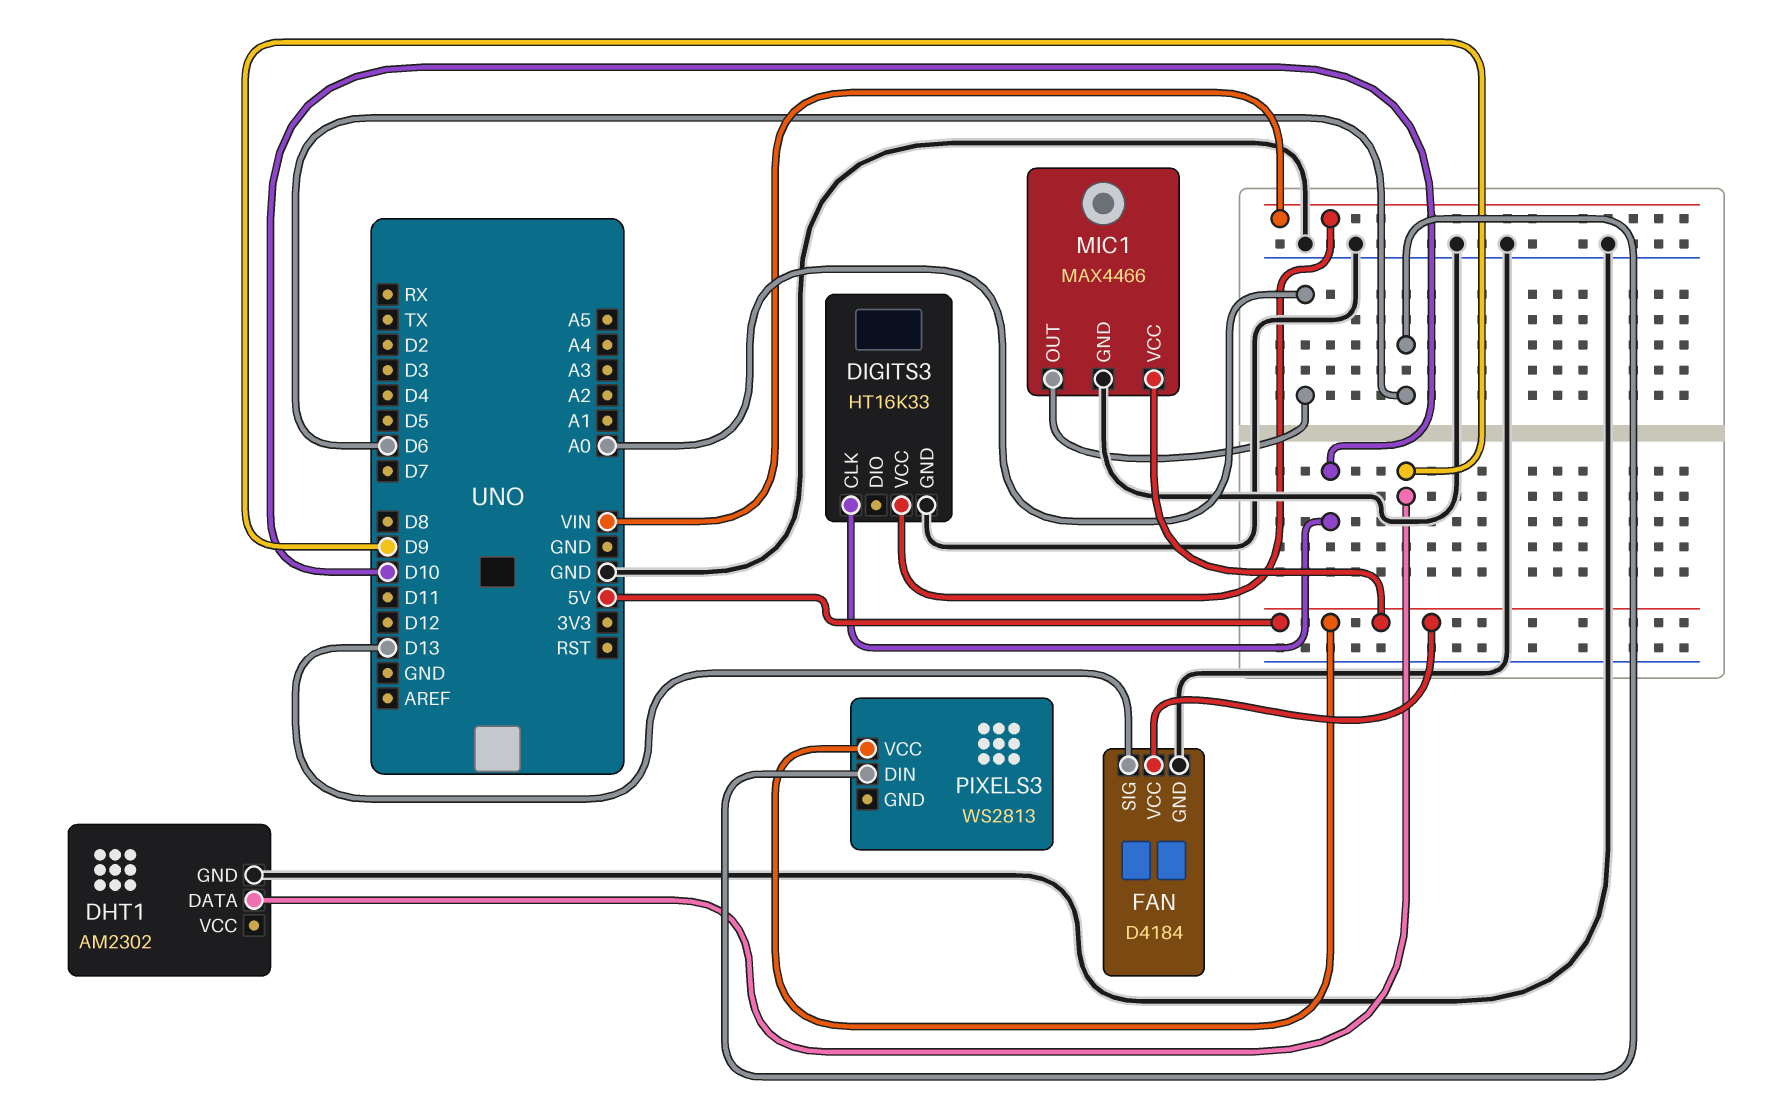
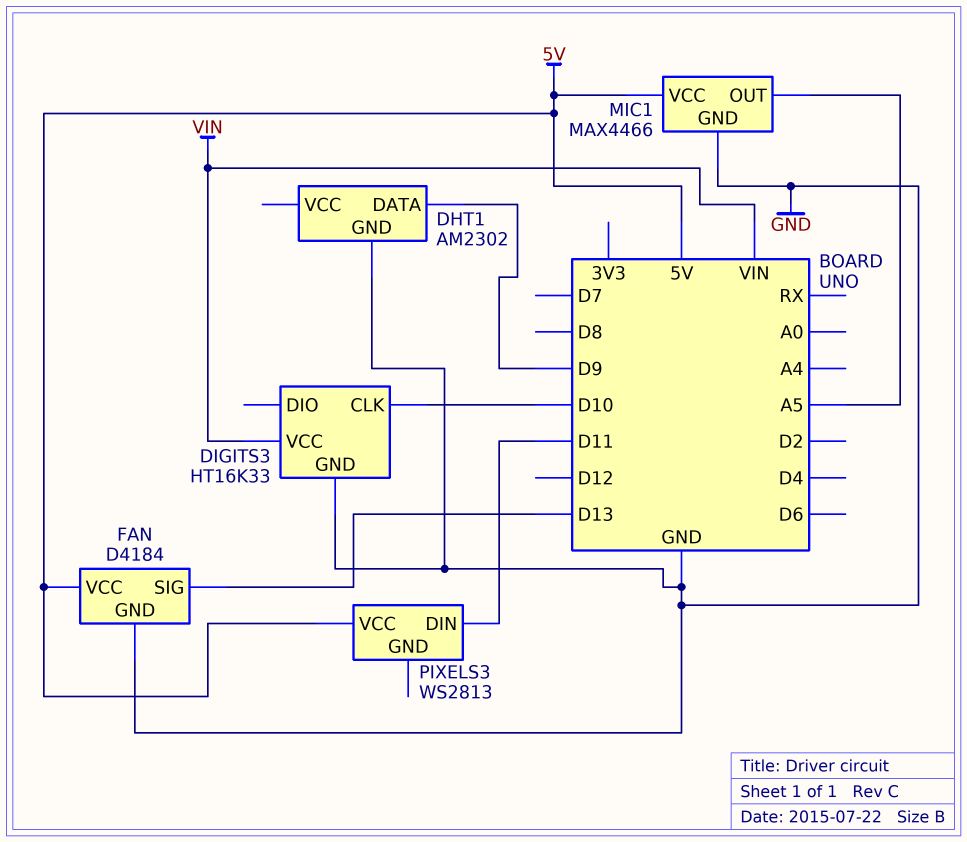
MIC1 pin OUT: A0 -> A5
PIXELS3 pin DIN: D6 -> D11

